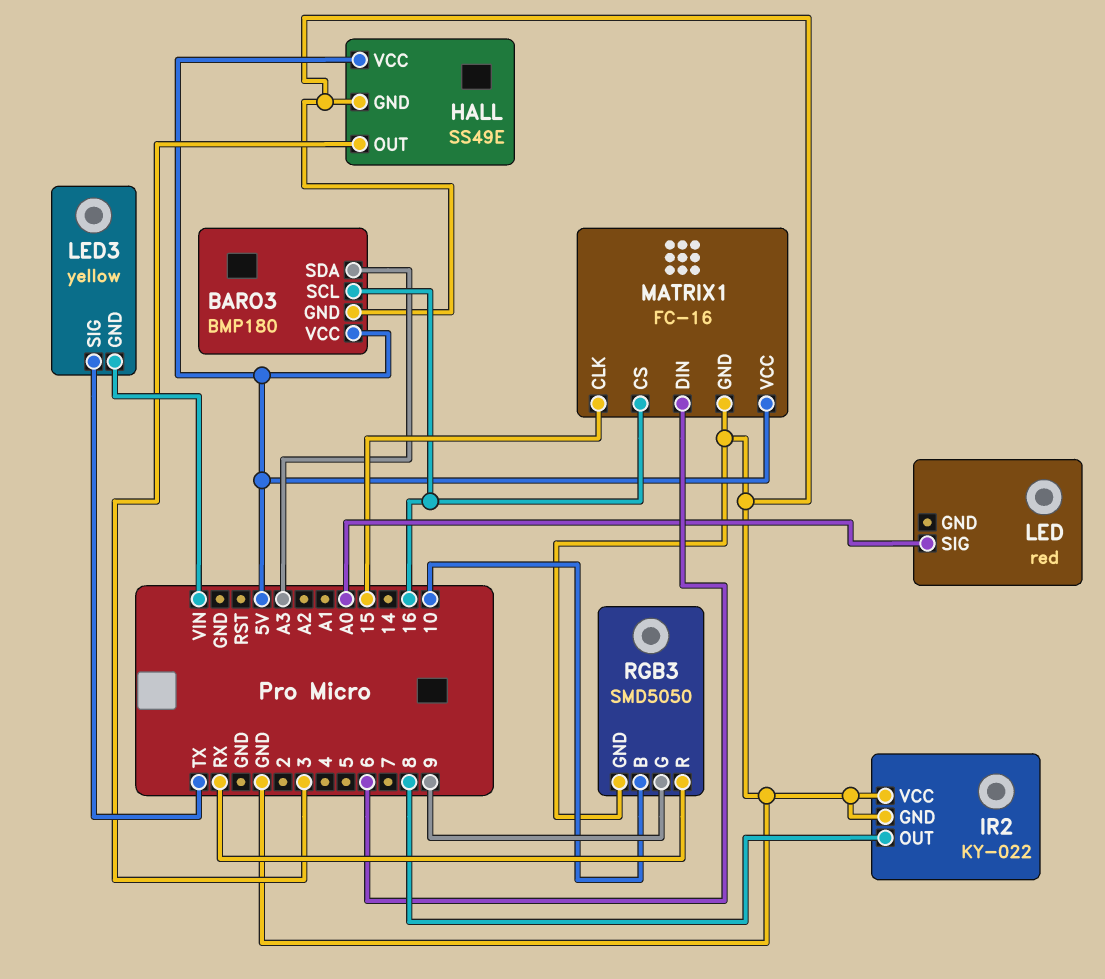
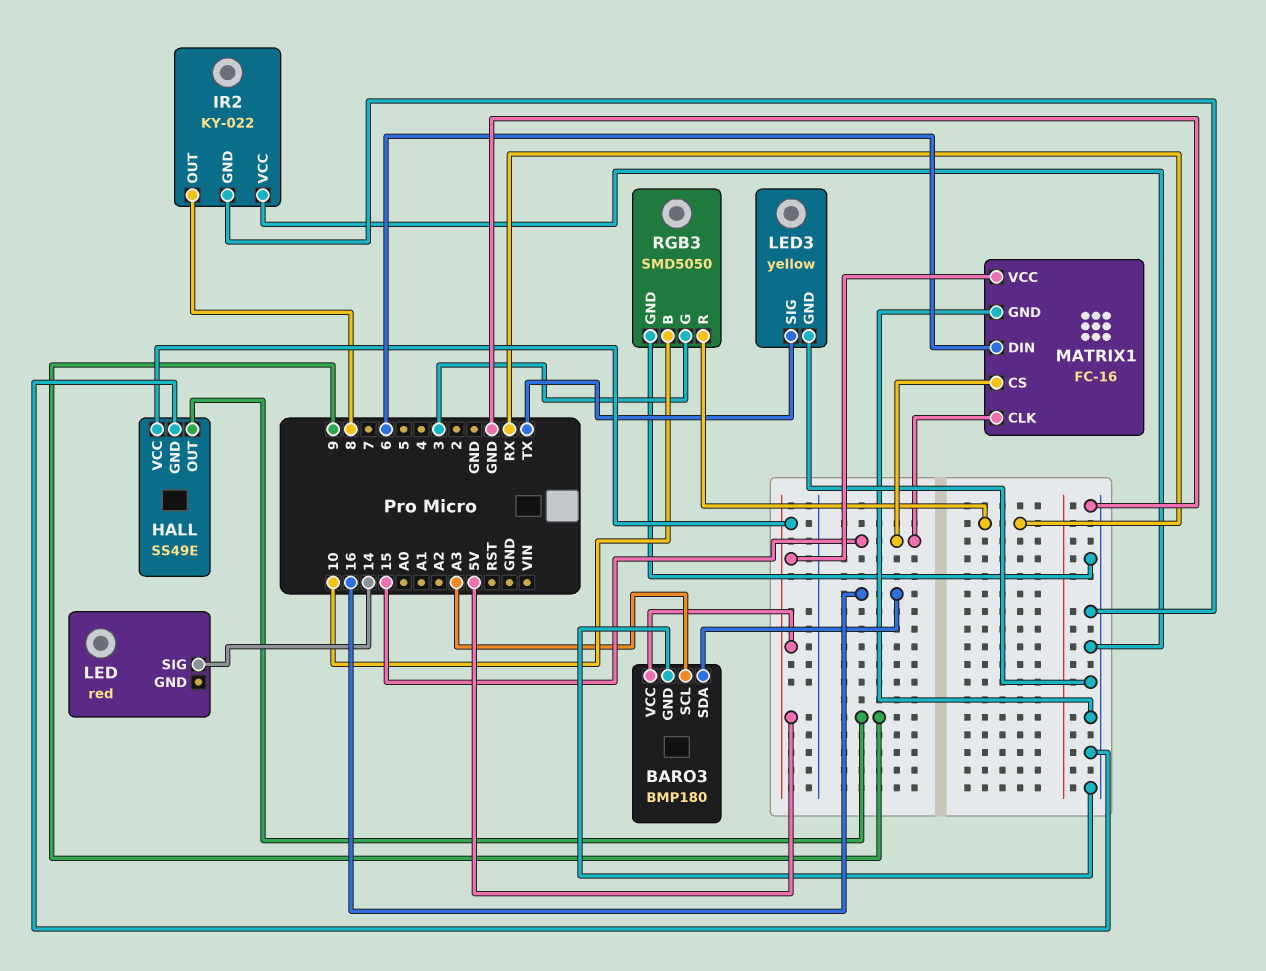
BARO3 pin SCL: 16 -> A3
BARO3 pin SDA: A3 -> 16
HALL pin OUT: 3 -> 9
LED pin SIG: A0 -> 14
LED3 pin GND: VIN -> GND
MATRIX1 pin CS: 16 -> 15
RGB3 pin G: 9 -> 3

